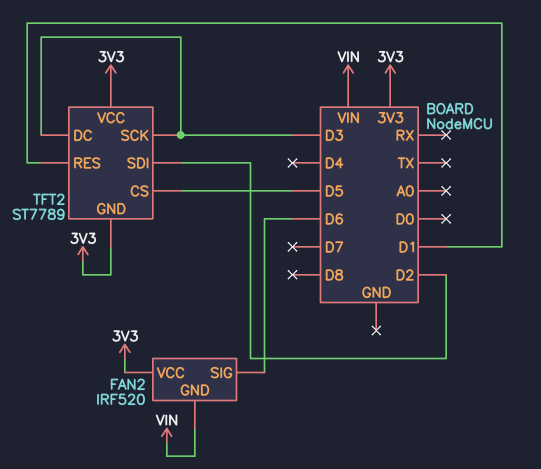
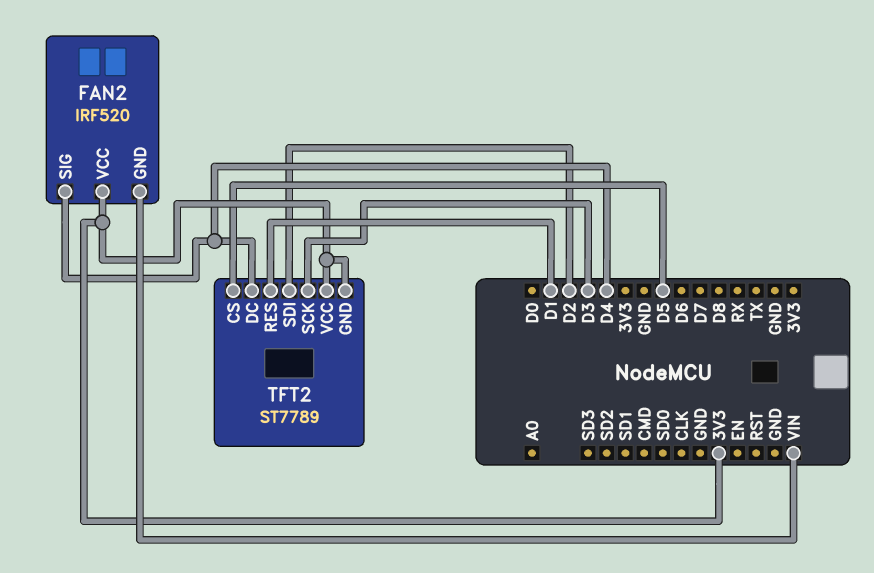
FAN2 pin SIG: D6 -> D4
TFT2 pin DC: D3 -> D4

